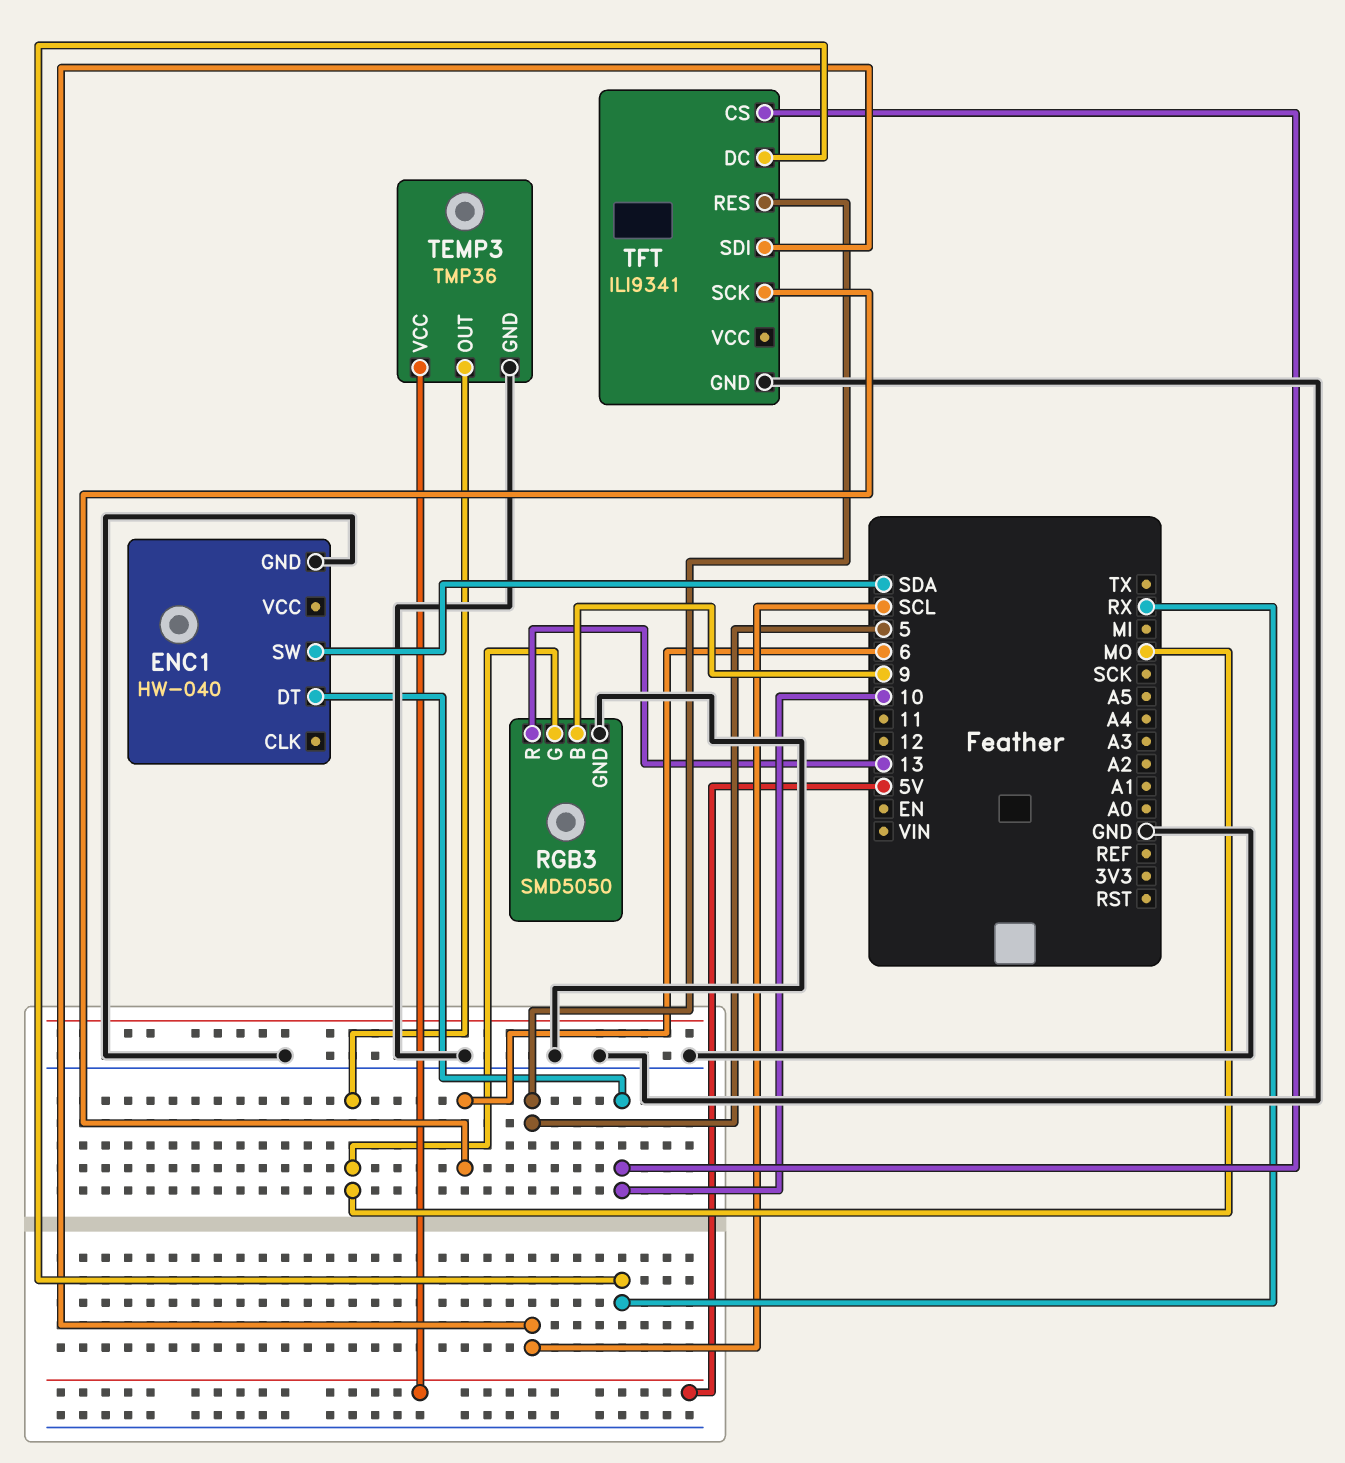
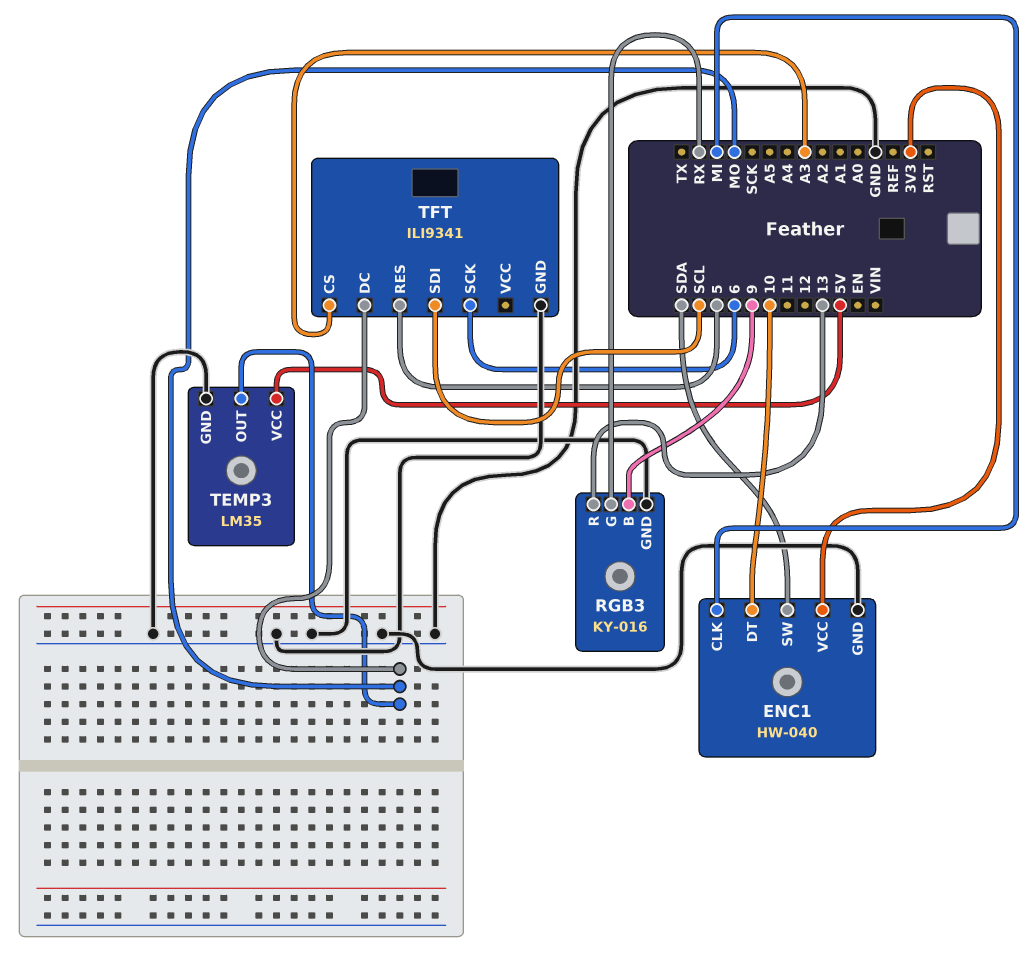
ENC1 pin CLK: none -> MI
ENC1 pin VCC: none -> 3V3
RGB3: SMD5050 -> KY-016
RGB3 pin G: MO -> RX
TEMP3: TMP36 -> LM35
TFT pin CS: 10 -> A3
TFT pin DC: RX -> MO

